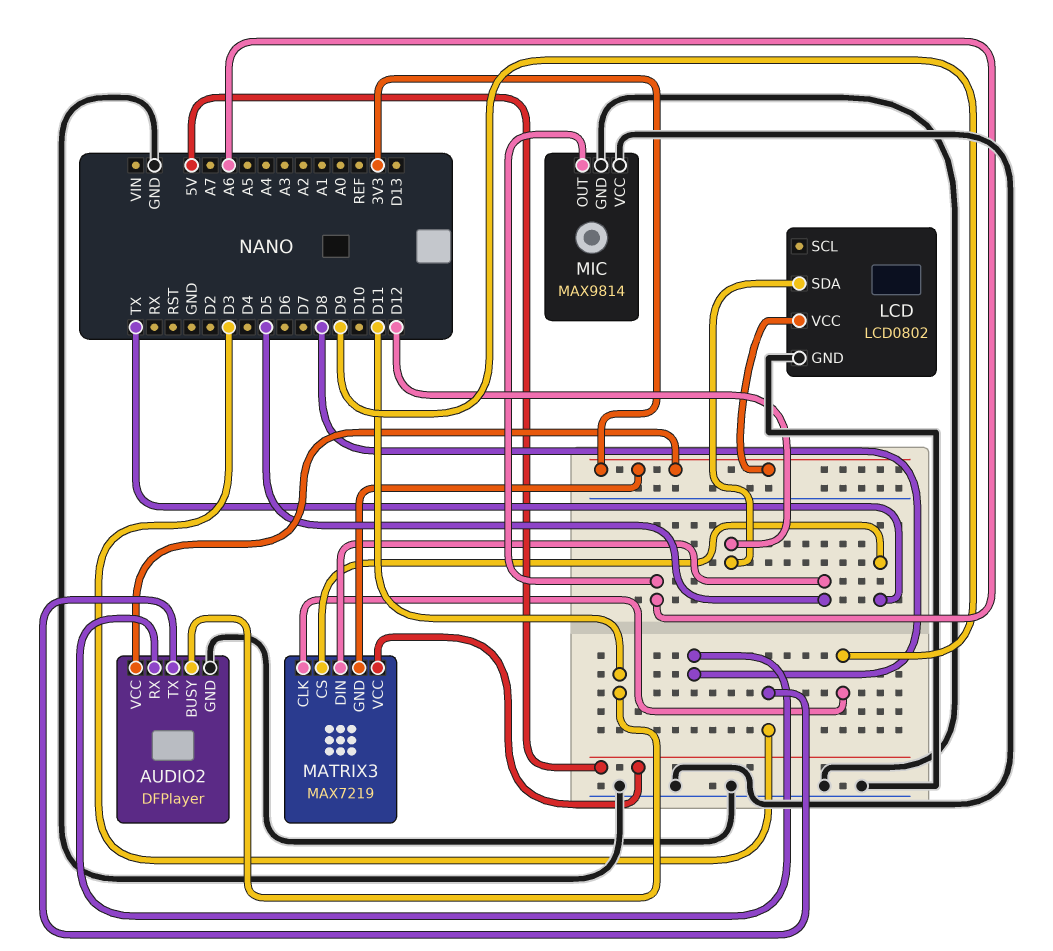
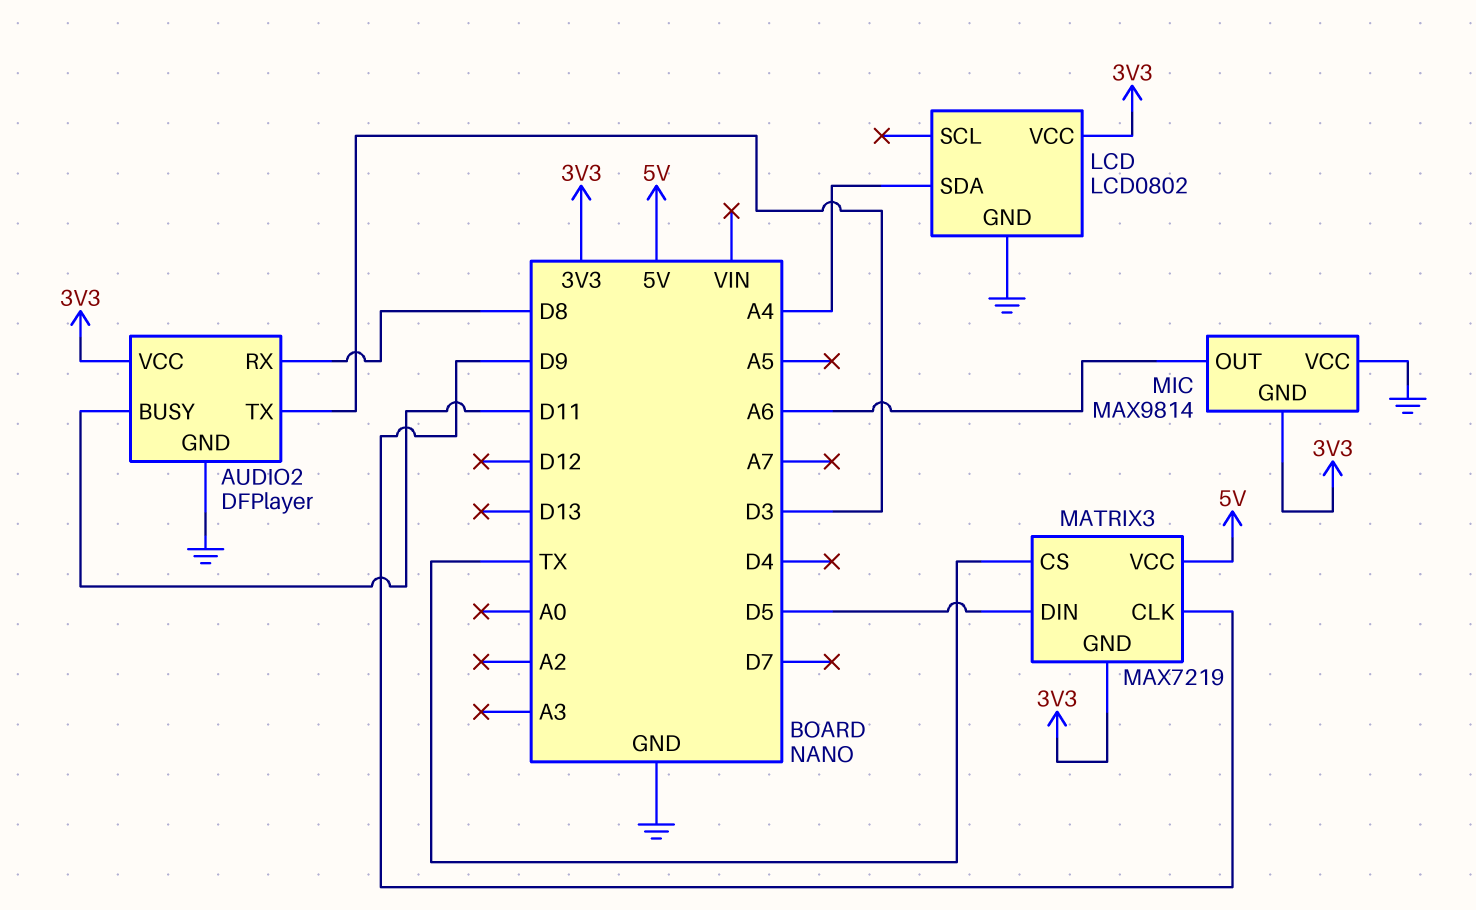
LCD pin SDA: D12 -> A4
MIC pin GND: GND -> 3V3

